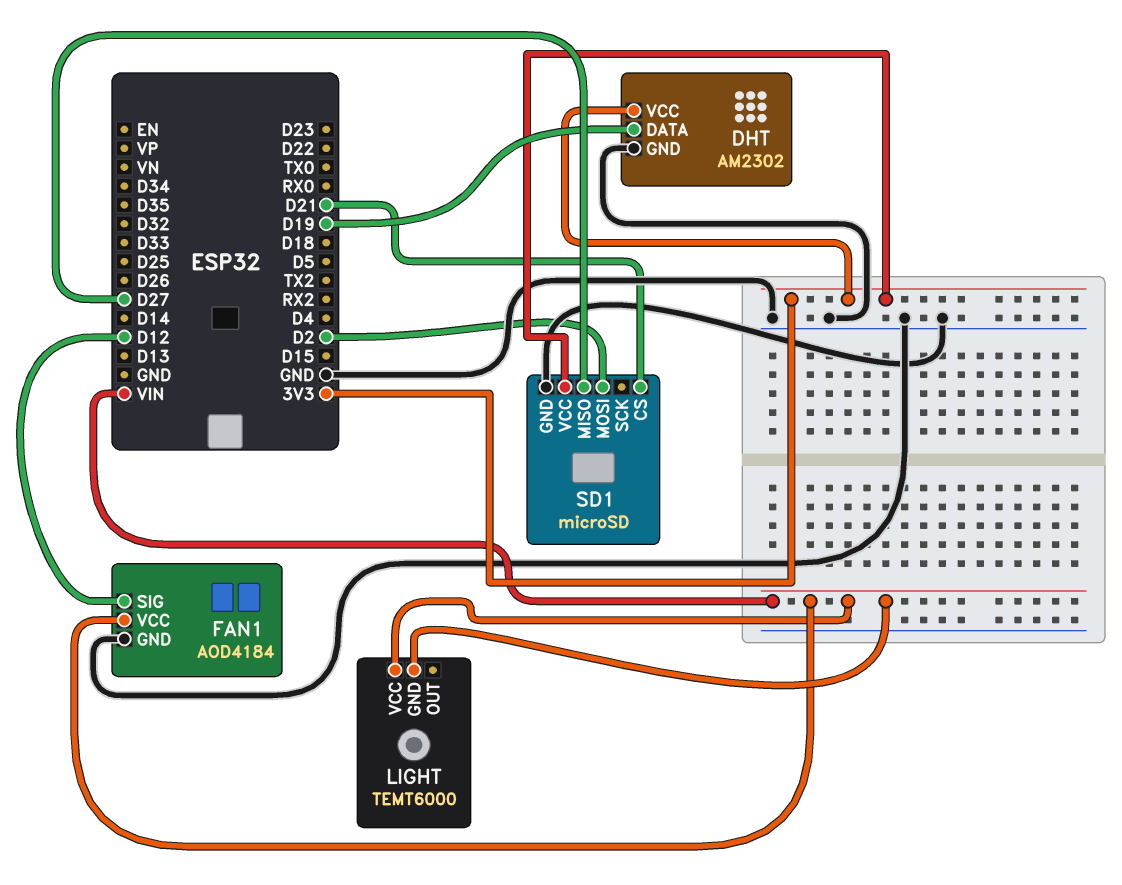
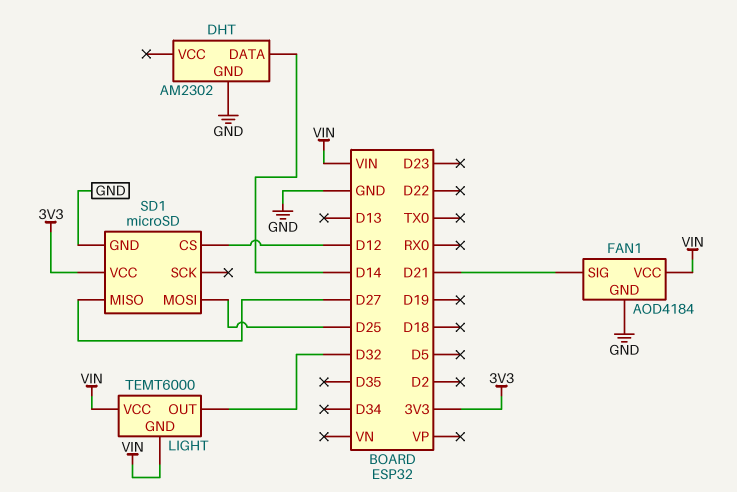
DHT pin DATA: D19 -> D14
DHT pin VCC: 3V3 -> none
FAN1 pin SIG: D12 -> D21
LIGHT pin OUT: none -> D32
SD1 pin CS: D21 -> D12
SD1 pin MOSI: D2 -> D25

